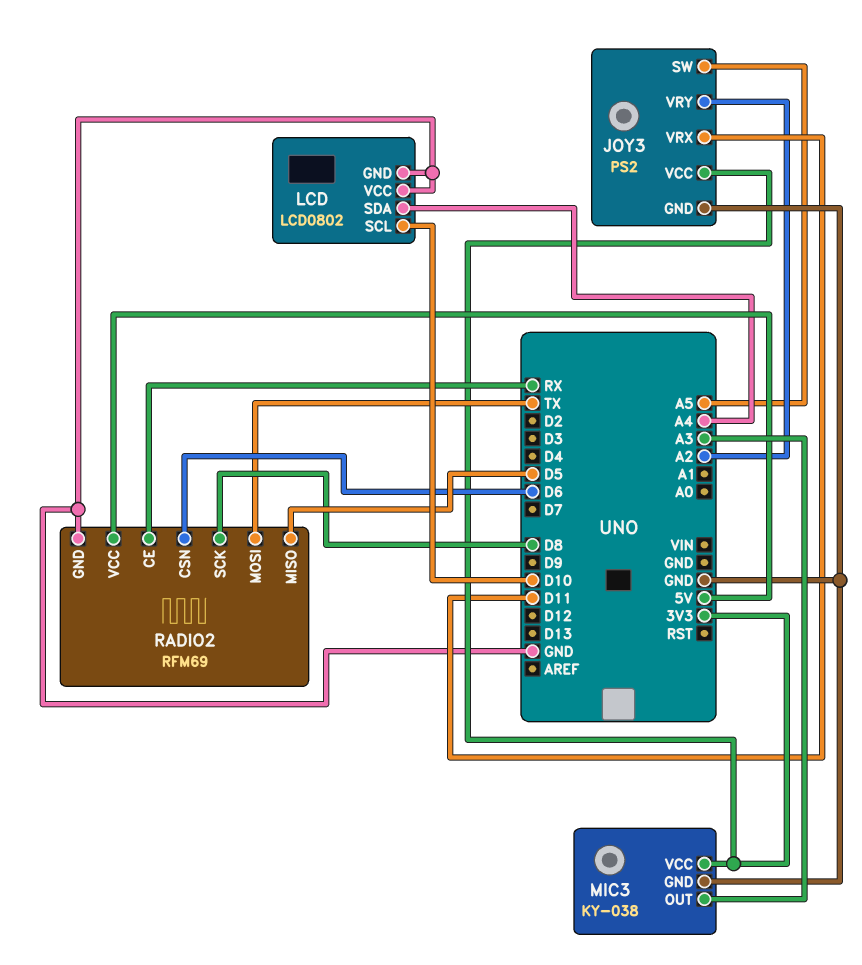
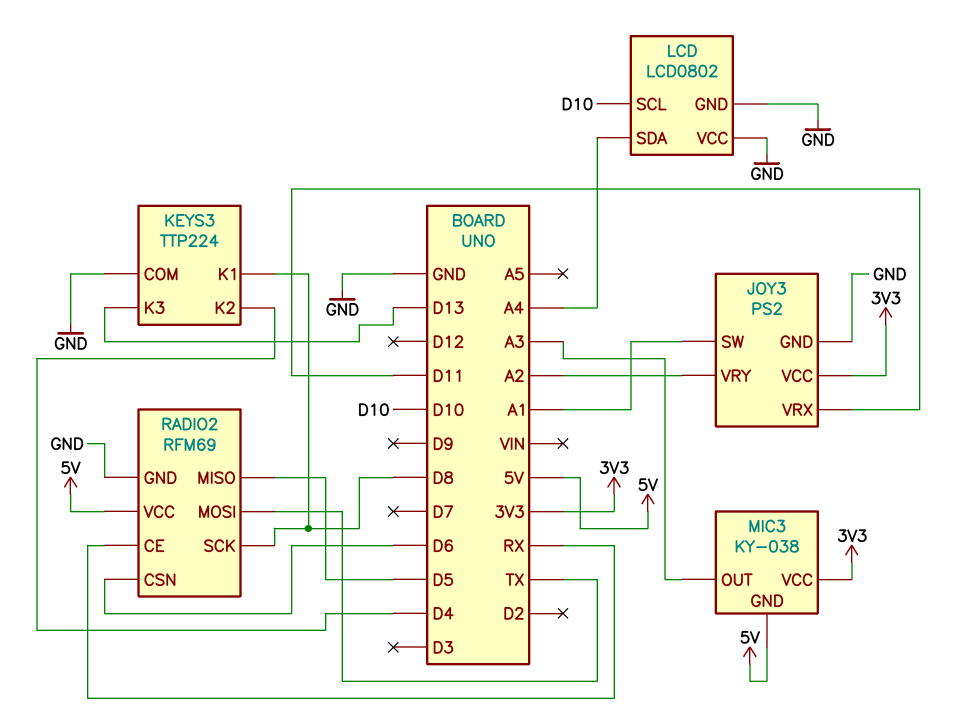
JOY3 pin SW: A5 -> A1
KEYS3: none -> TTP224
KEYS3 pin COM: none -> GND
KEYS3 pin K1: none -> D8
KEYS3 pin K2: none -> D4
KEYS3 pin K3: none -> D13
MIC3 pin GND: GND -> 5V

